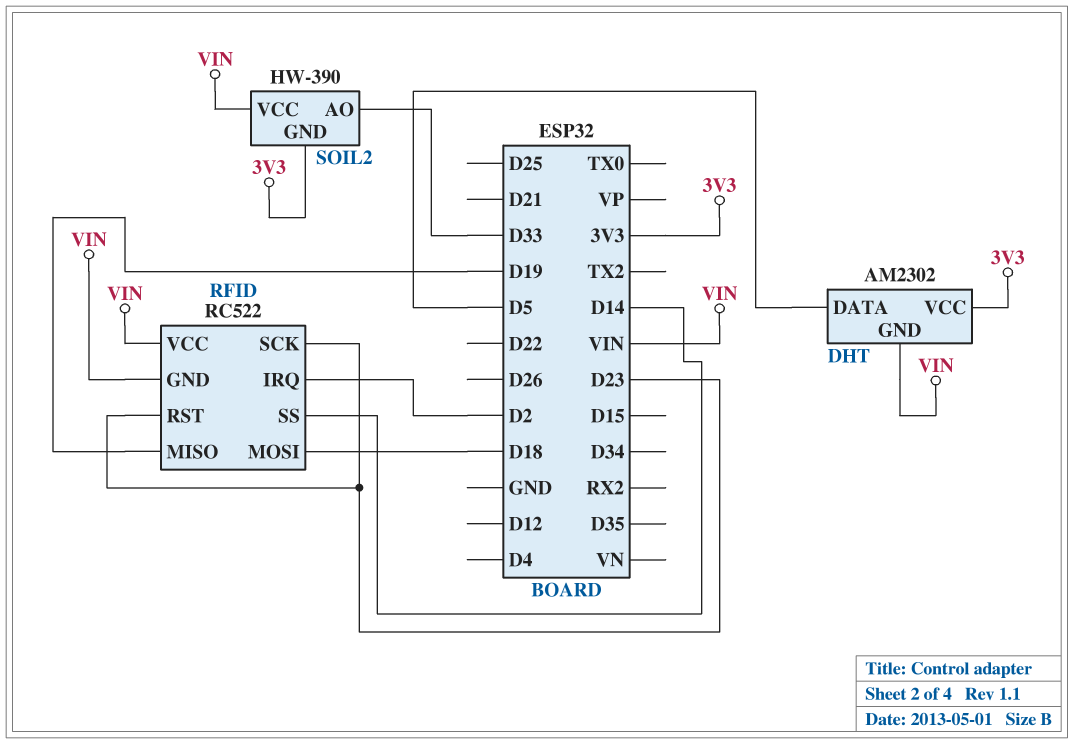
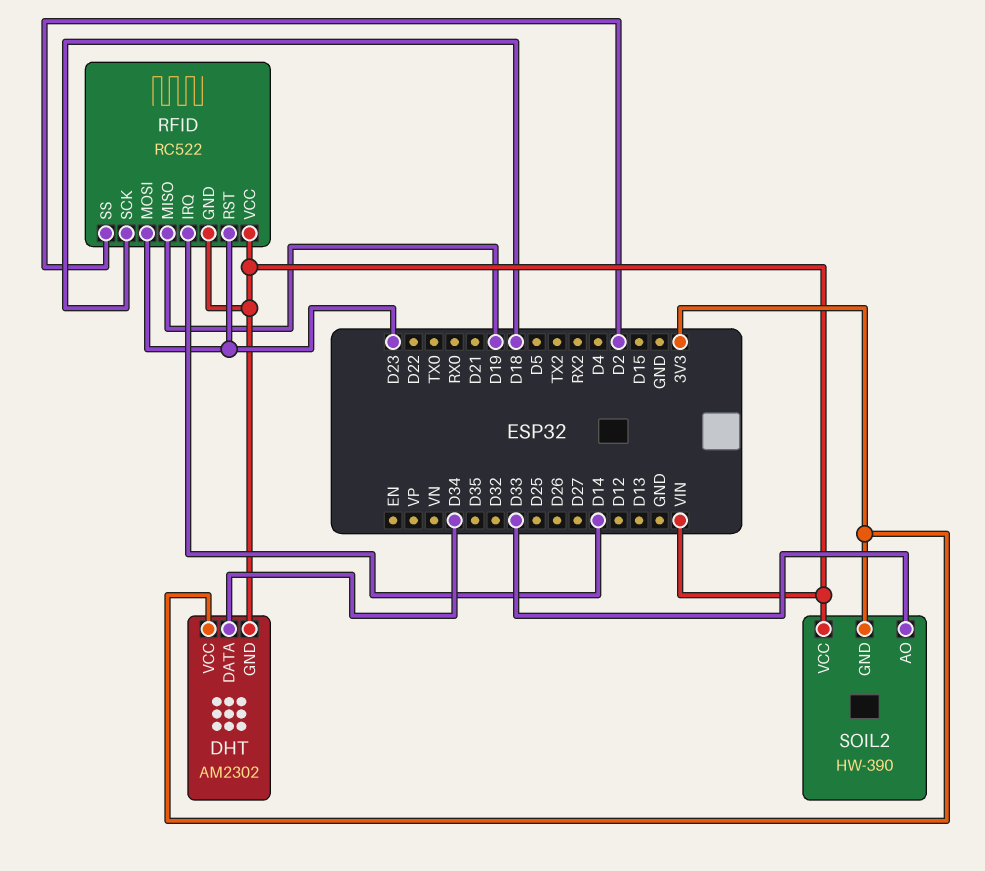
DHT pin DATA: D5 -> D34
RFID pin IRQ: D2 -> D14
RFID pin MOSI: D18 -> D23
RFID pin SCK: D23 -> D18
RFID pin SS: D14 -> D2

